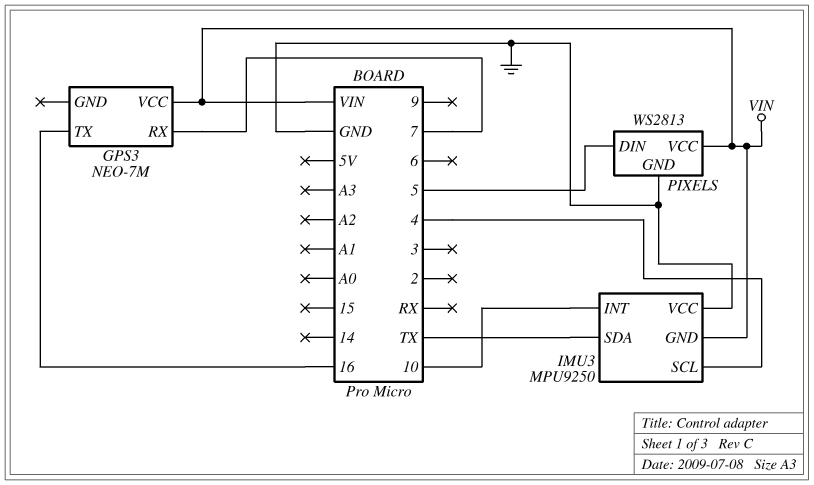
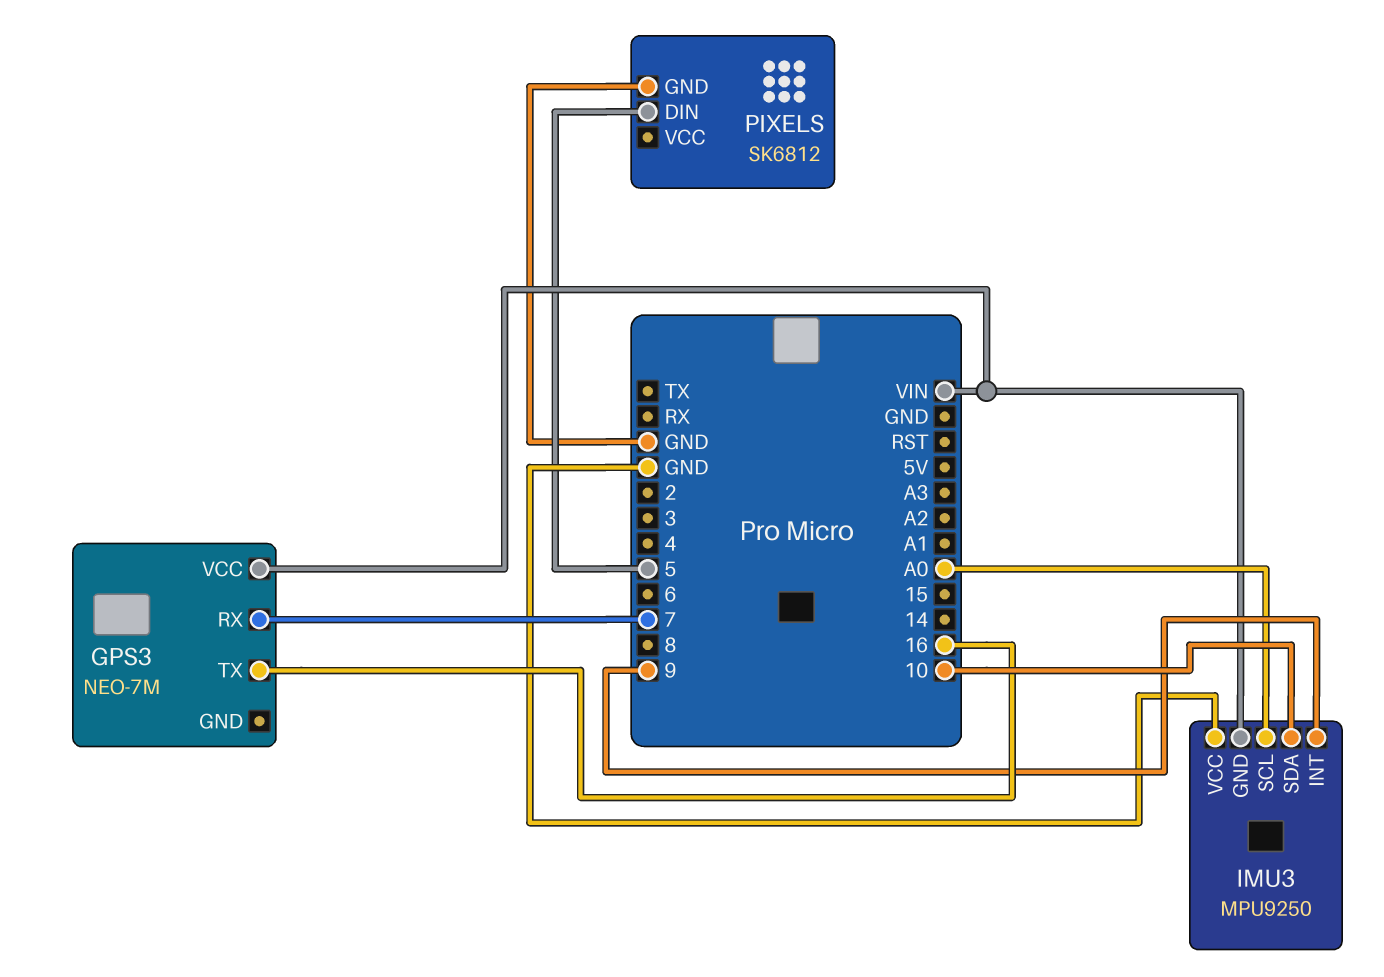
IMU3 pin INT: 10 -> 9
IMU3 pin SCL: 4 -> A0
IMU3 pin SDA: TX -> 10
PIXELS: WS2813 -> SK6812
PIXELS pin VCC: VIN -> none

